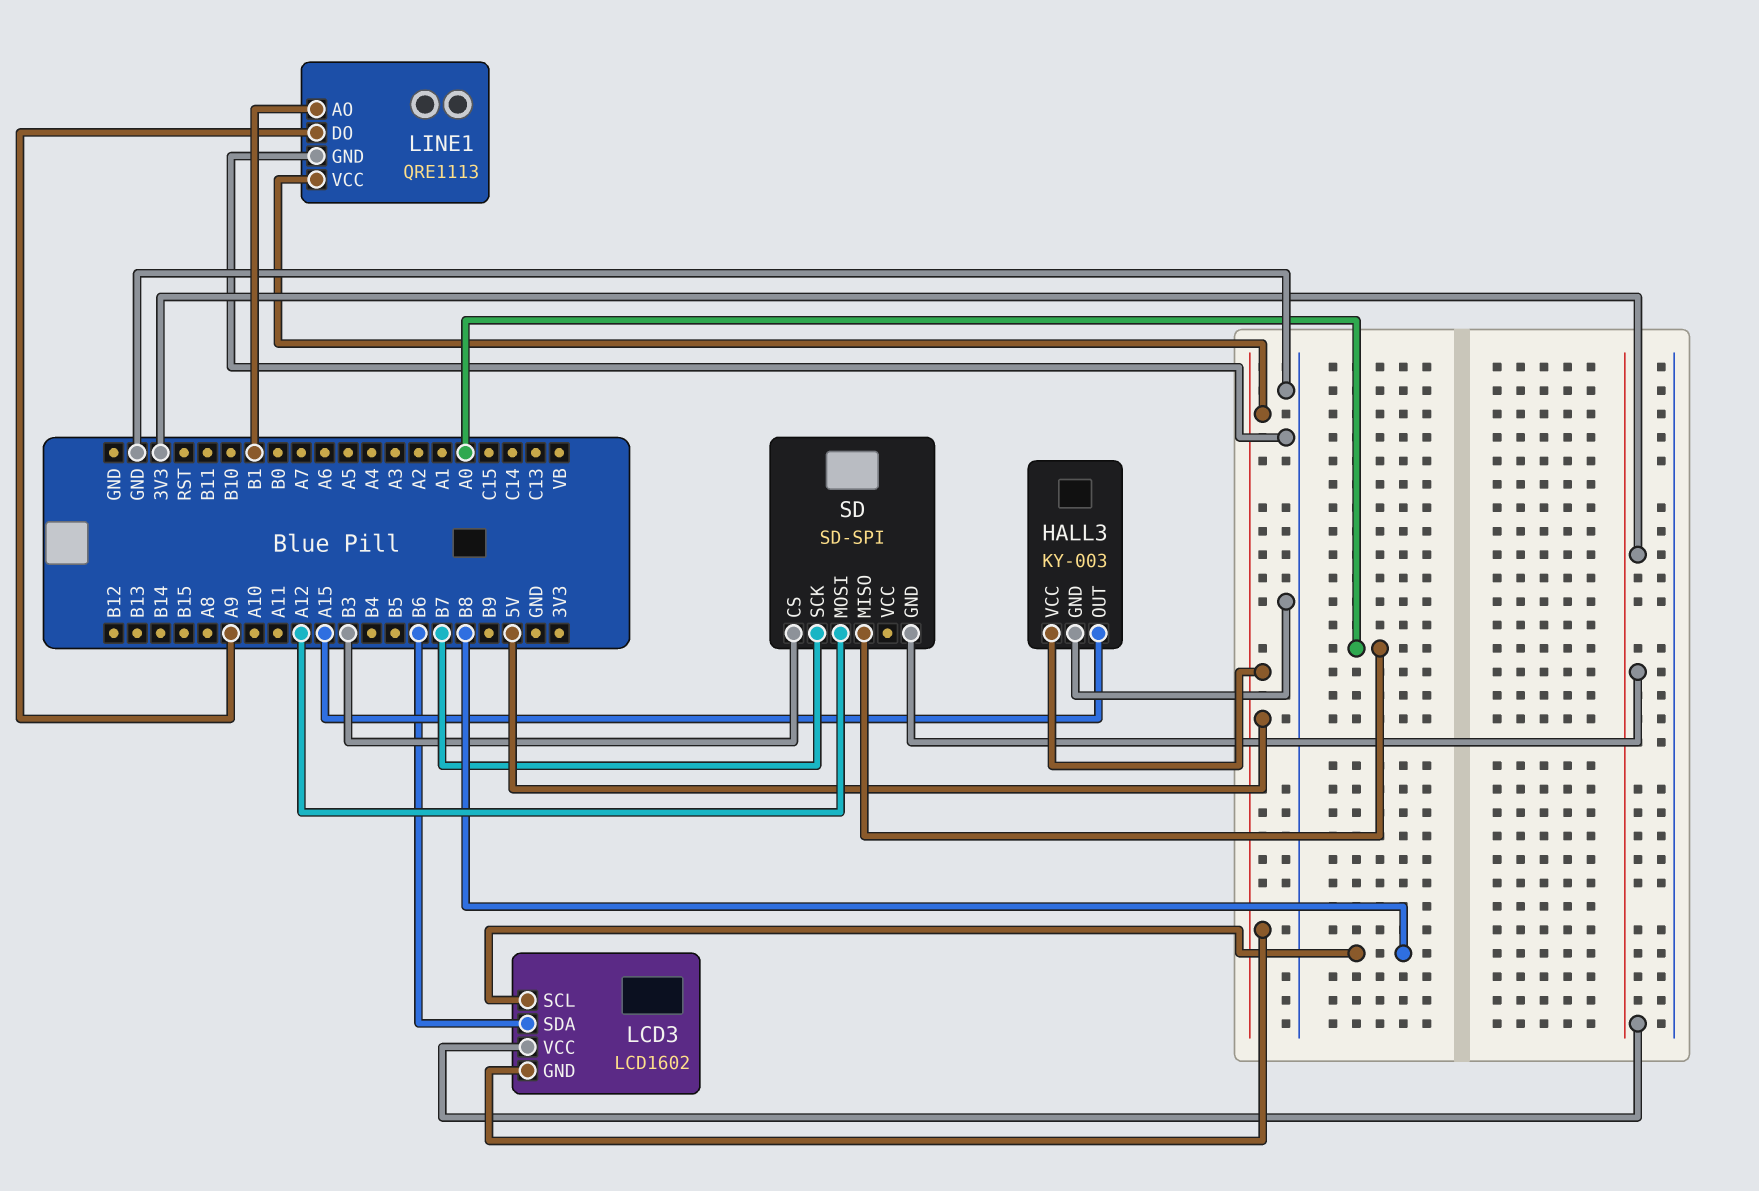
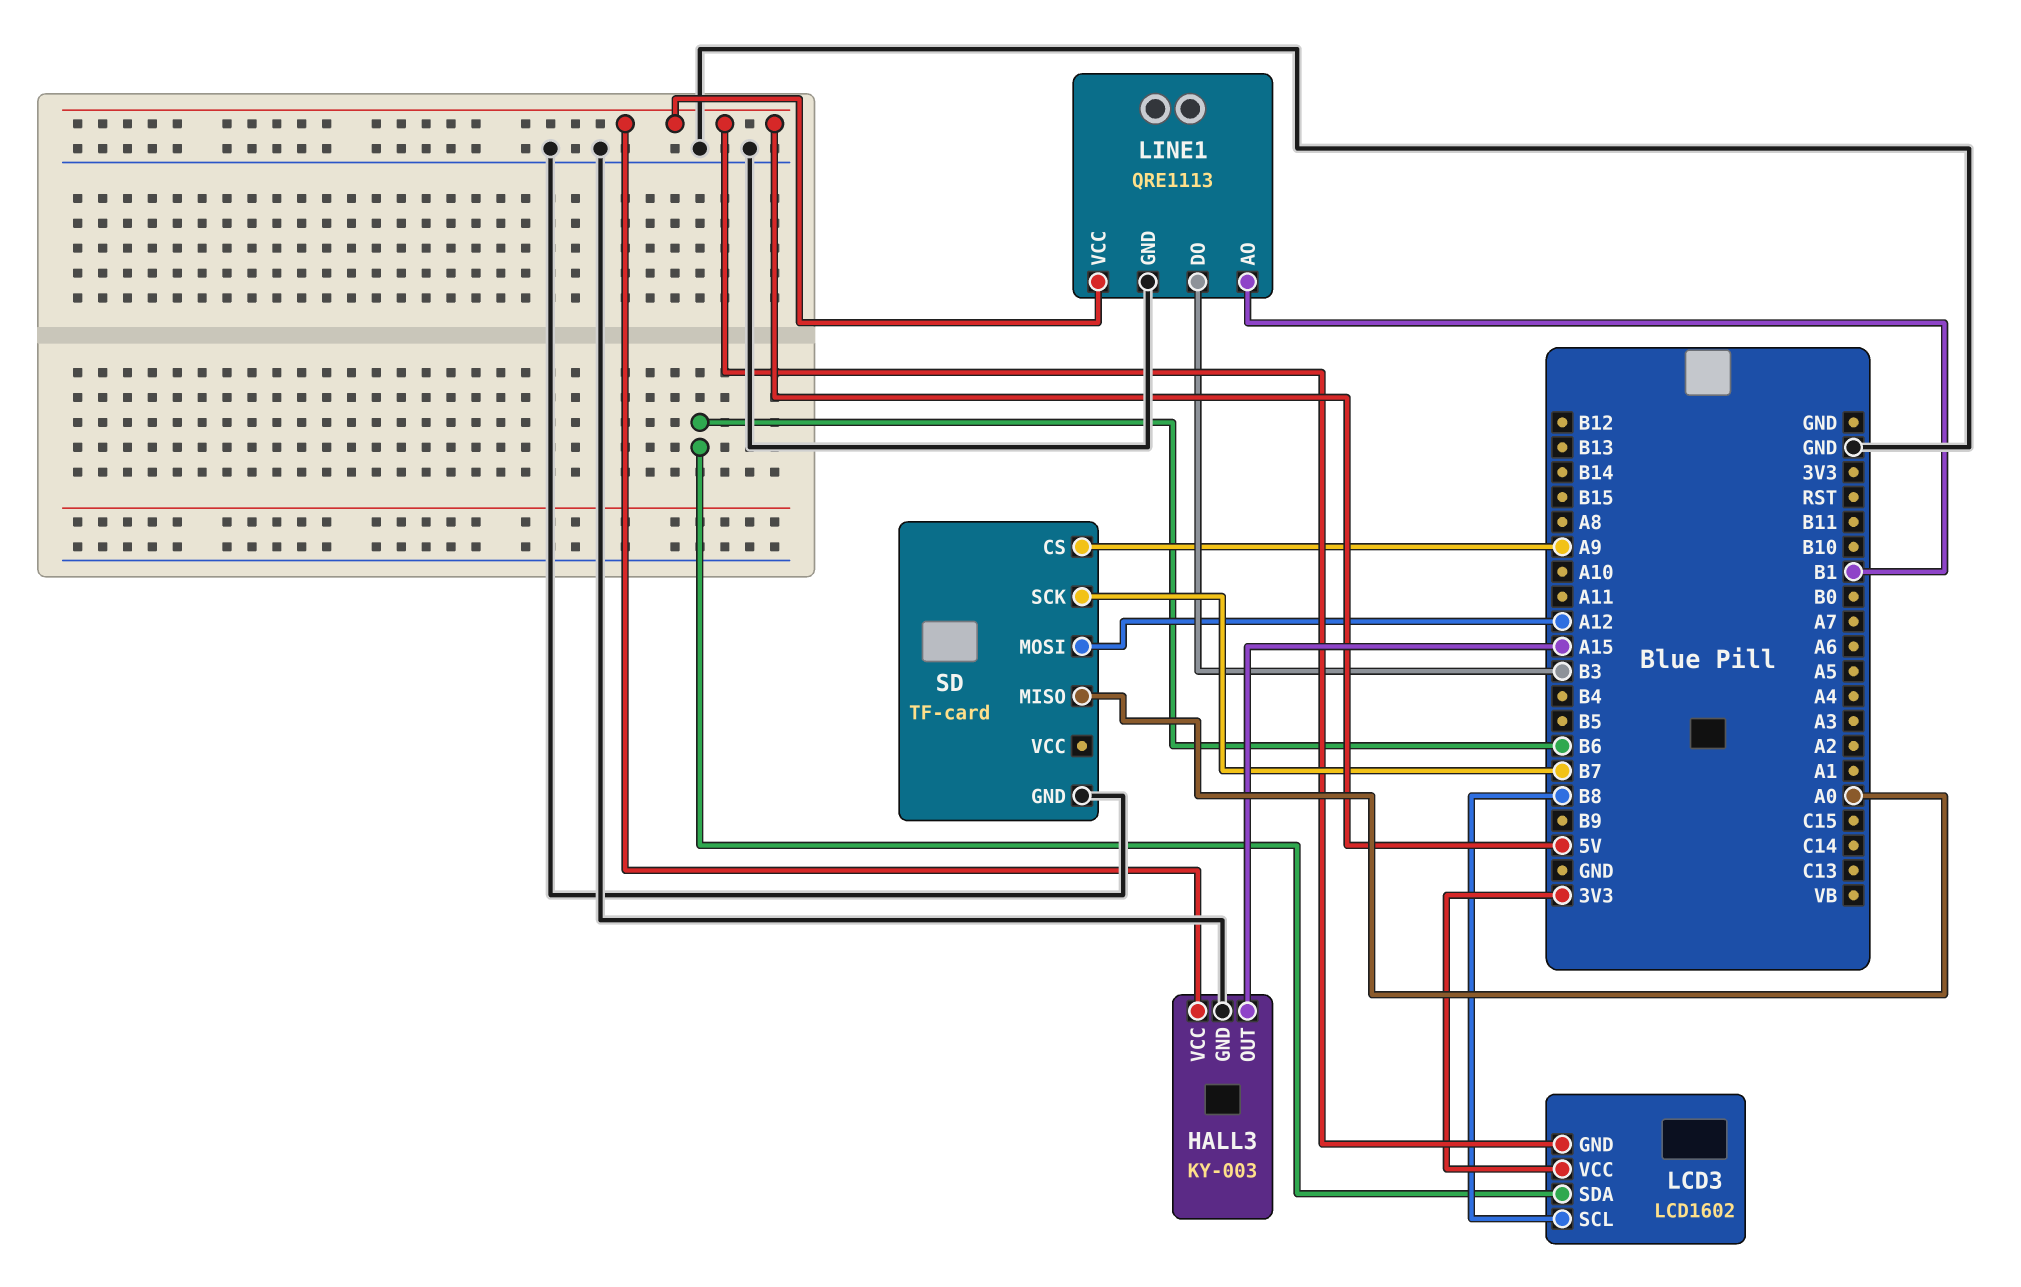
LINE1 pin DO: A9 -> B3
SD: SD-SPI -> TF-card
SD pin CS: B3 -> A9
SD pin GND: 3V3 -> GND

